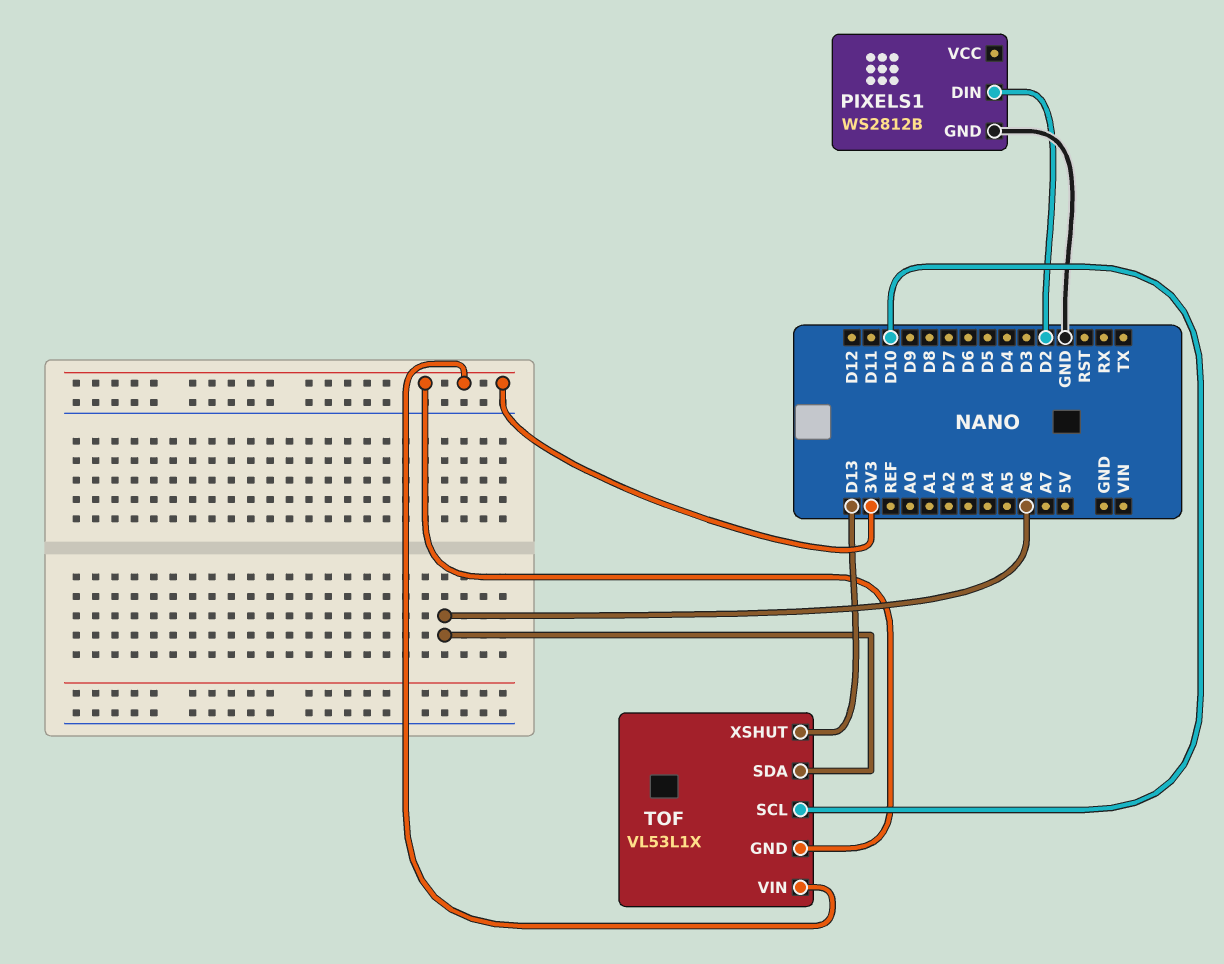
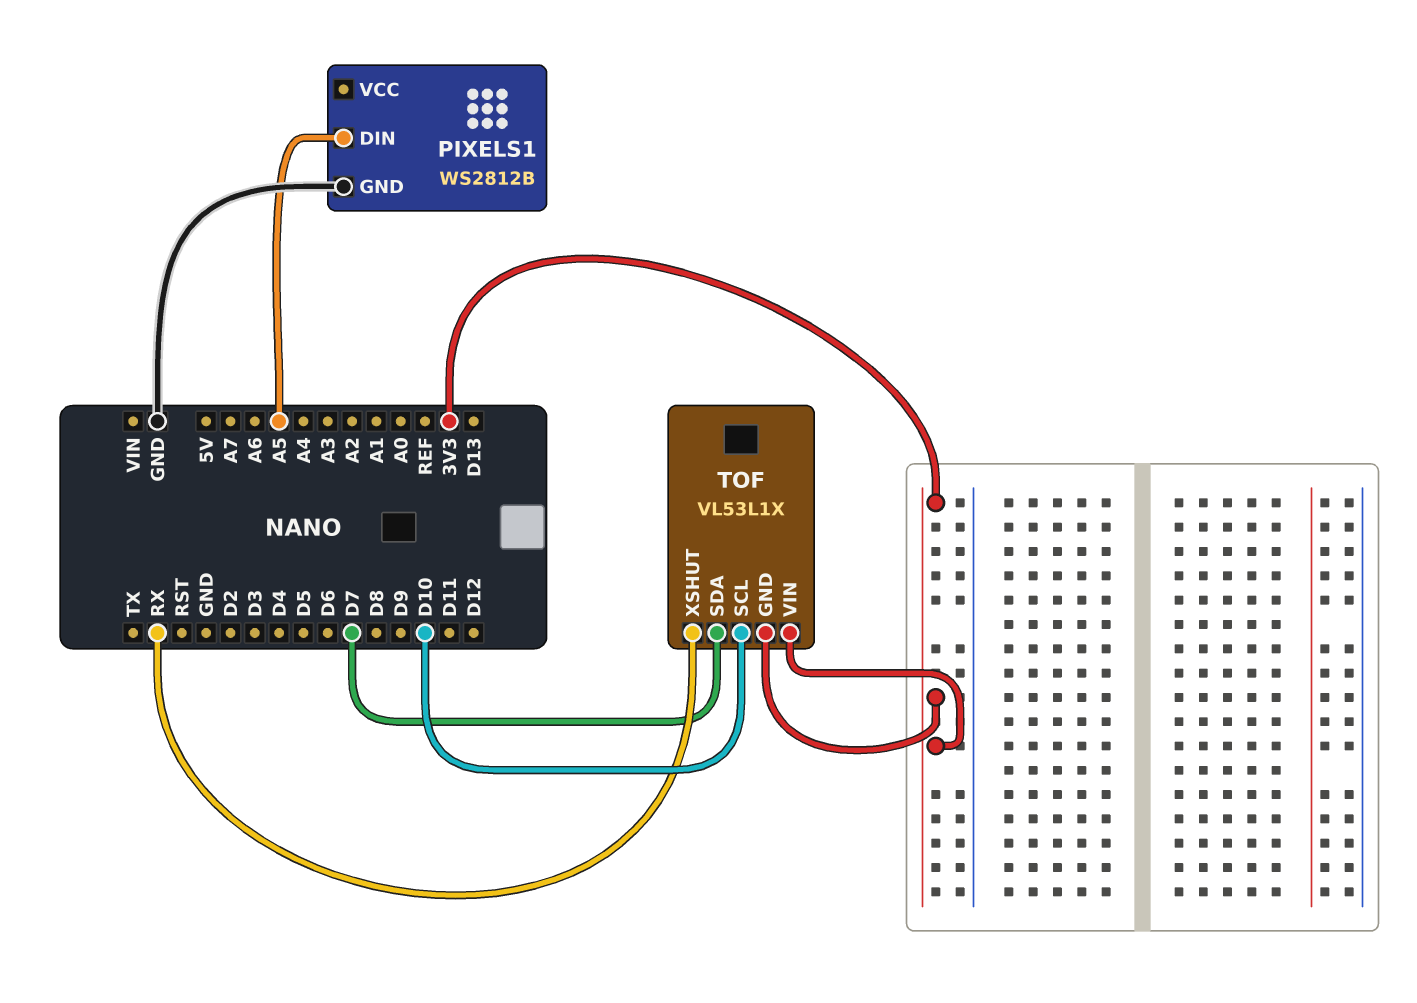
PIXELS1 pin DIN: D2 -> A5
TOF pin SDA: A6 -> D7
TOF pin XSHUT: D13 -> RX

